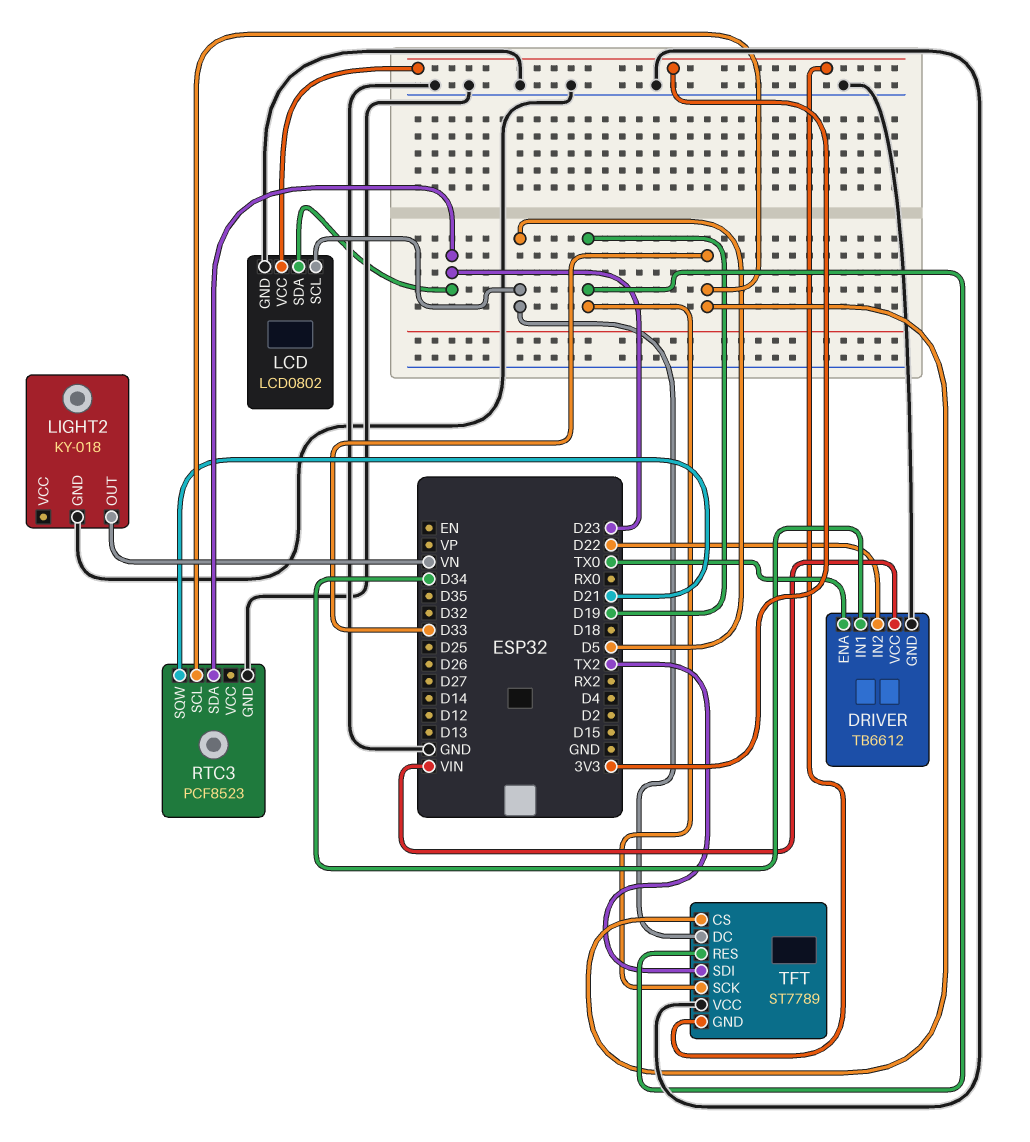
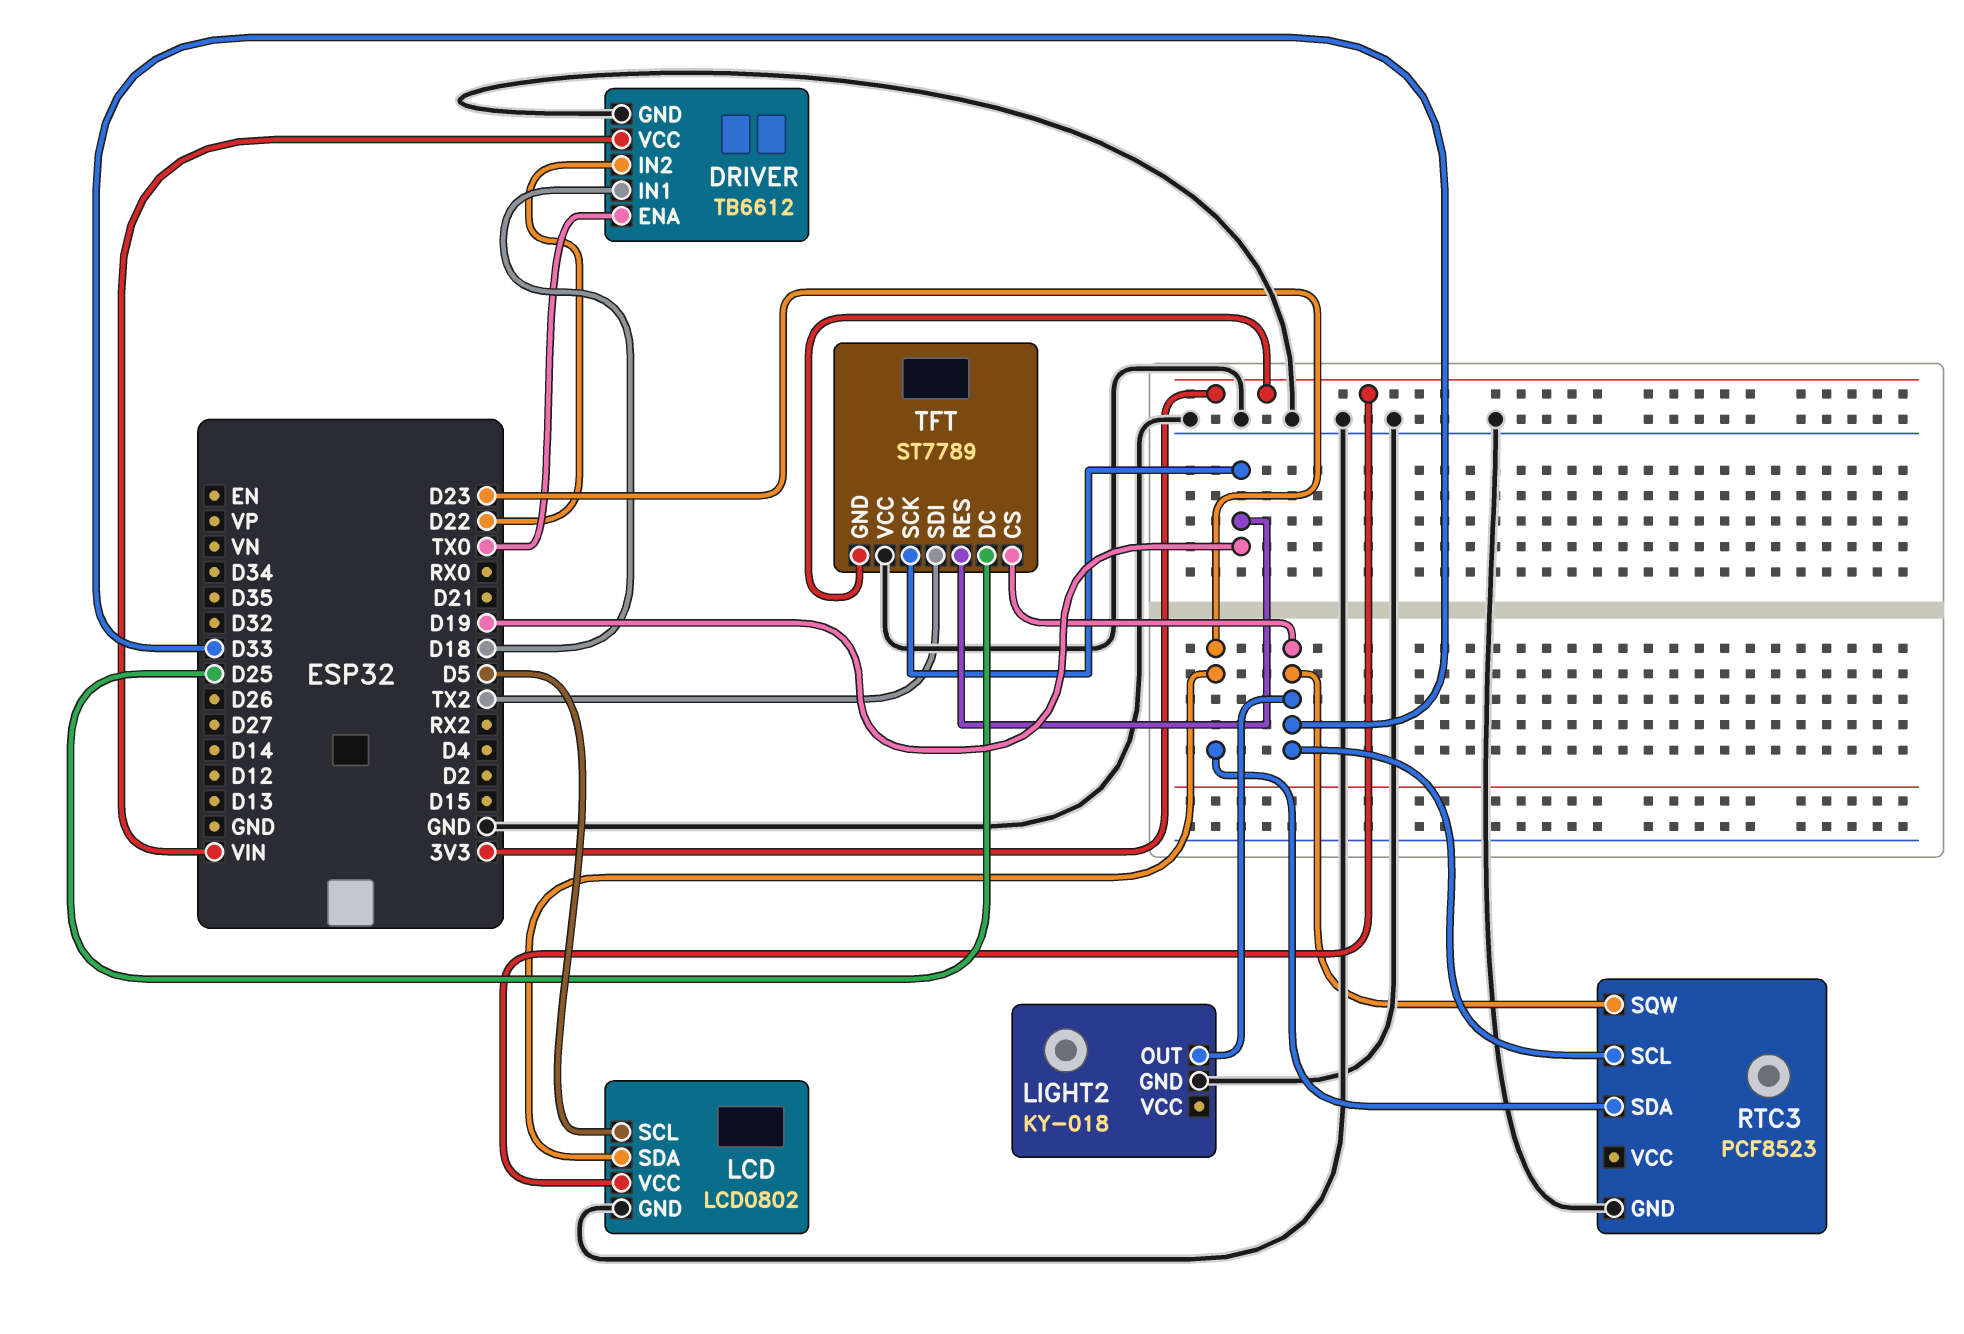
DRIVER pin IN1: D34 -> D18
LIGHT2 pin OUT: VN -> D33
RTC3 pin SQW: D21 -> D33
TFT pin DC: D5 -> D25

